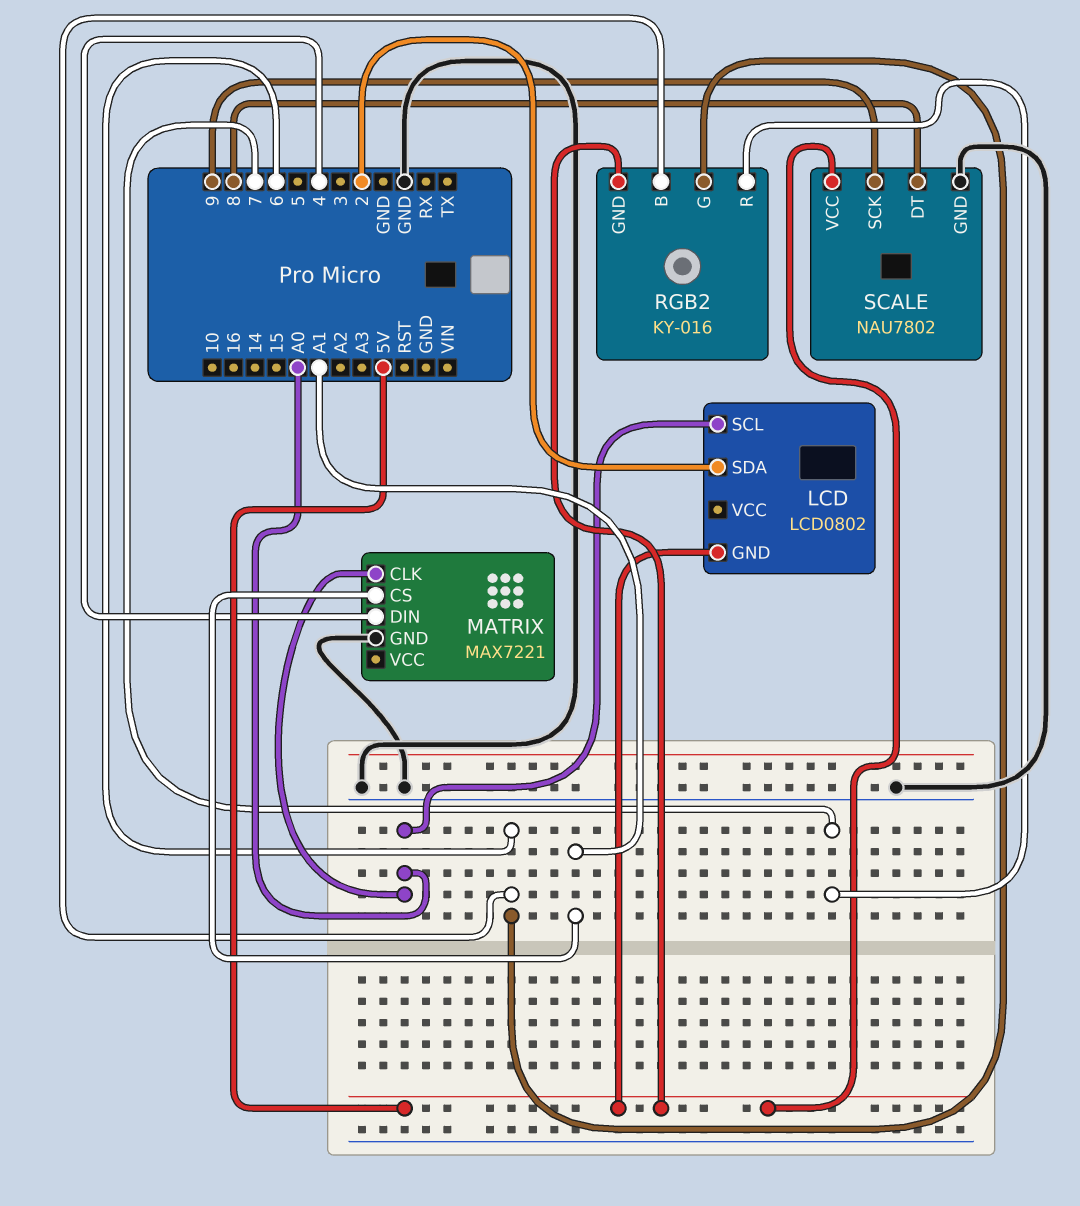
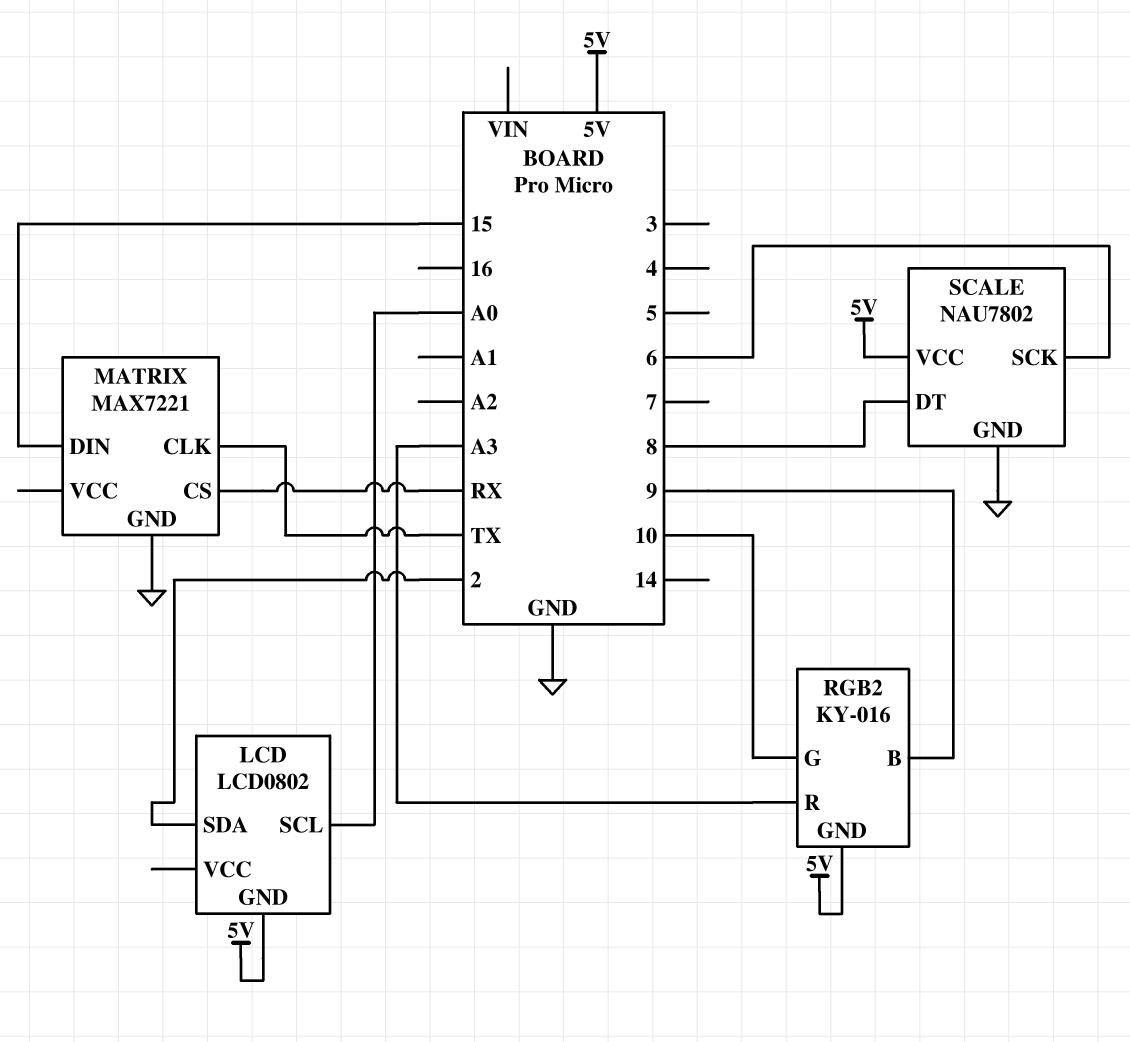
MATRIX pin CLK: A0 -> TX
MATRIX pin CS: A1 -> RX
MATRIX pin DIN: 4 -> 15
RGB2 pin B: 6 -> 9
RGB2 pin G: 6 -> 10
RGB2 pin R: 7 -> A3
SCALE pin SCK: 9 -> 6

